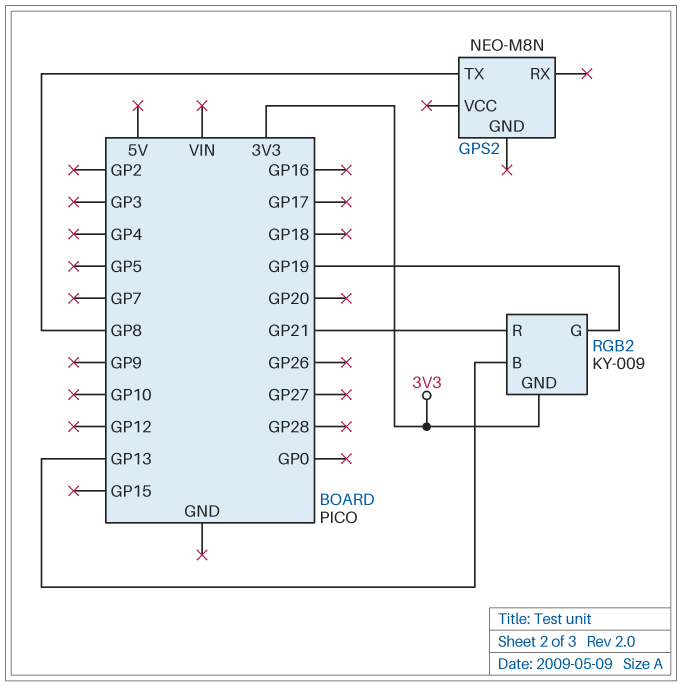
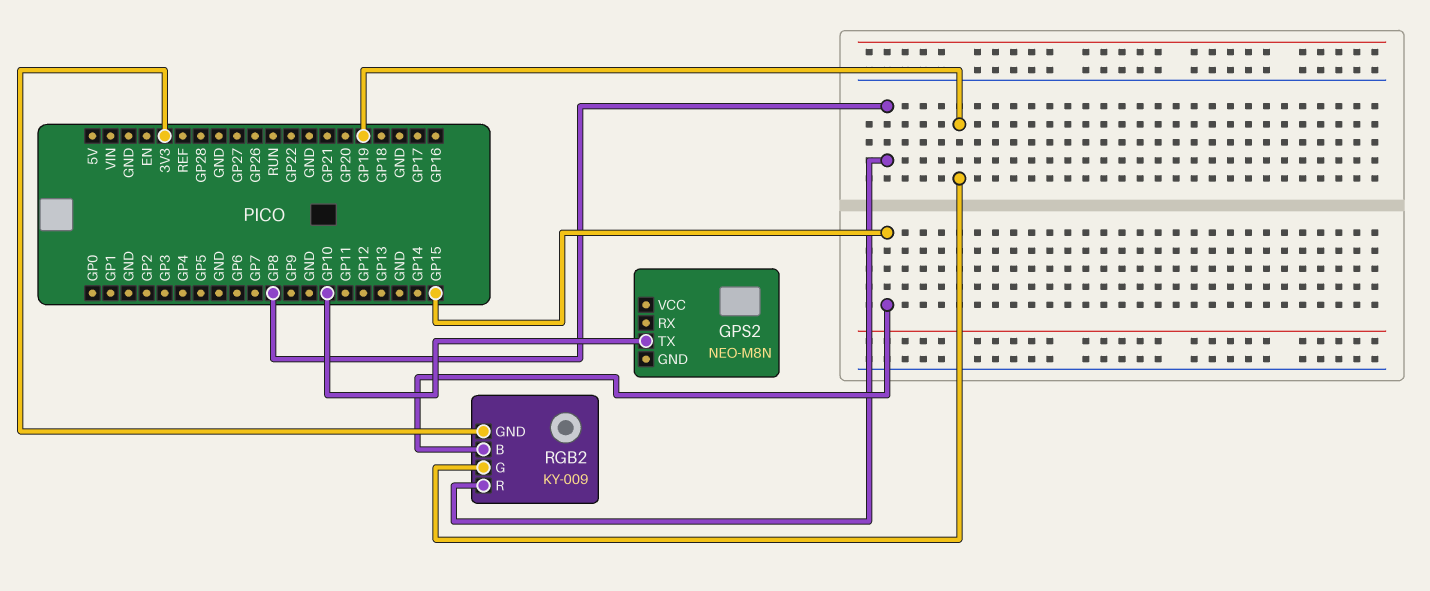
GPS2 pin TX: GP8 -> GP10
RGB2 pin B: GP13 -> GP15
RGB2 pin R: GP21 -> GP8

